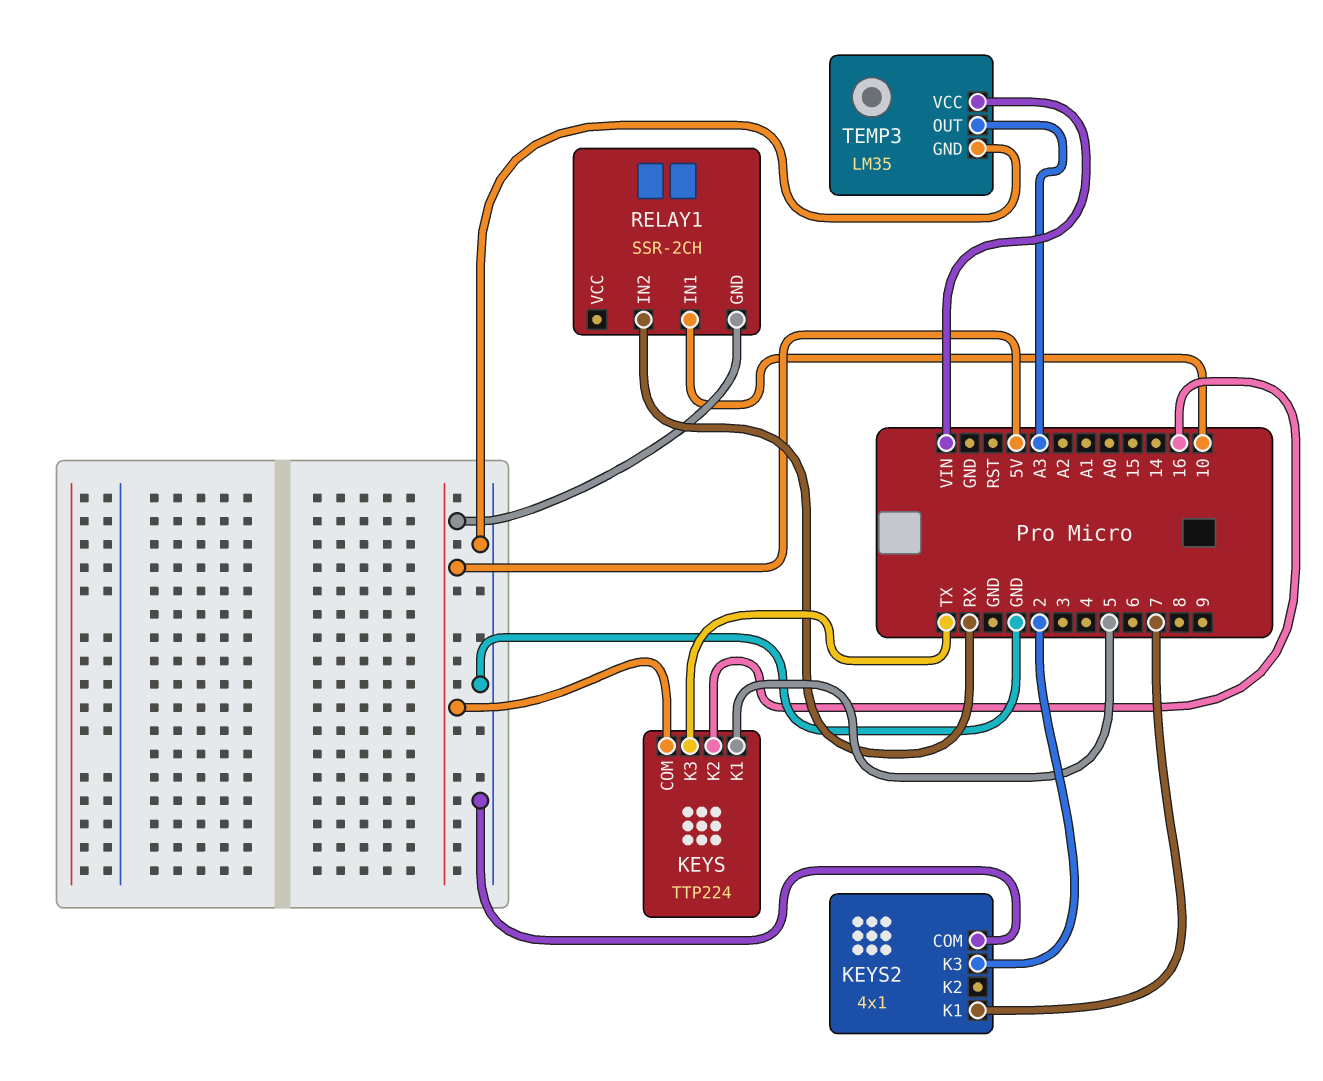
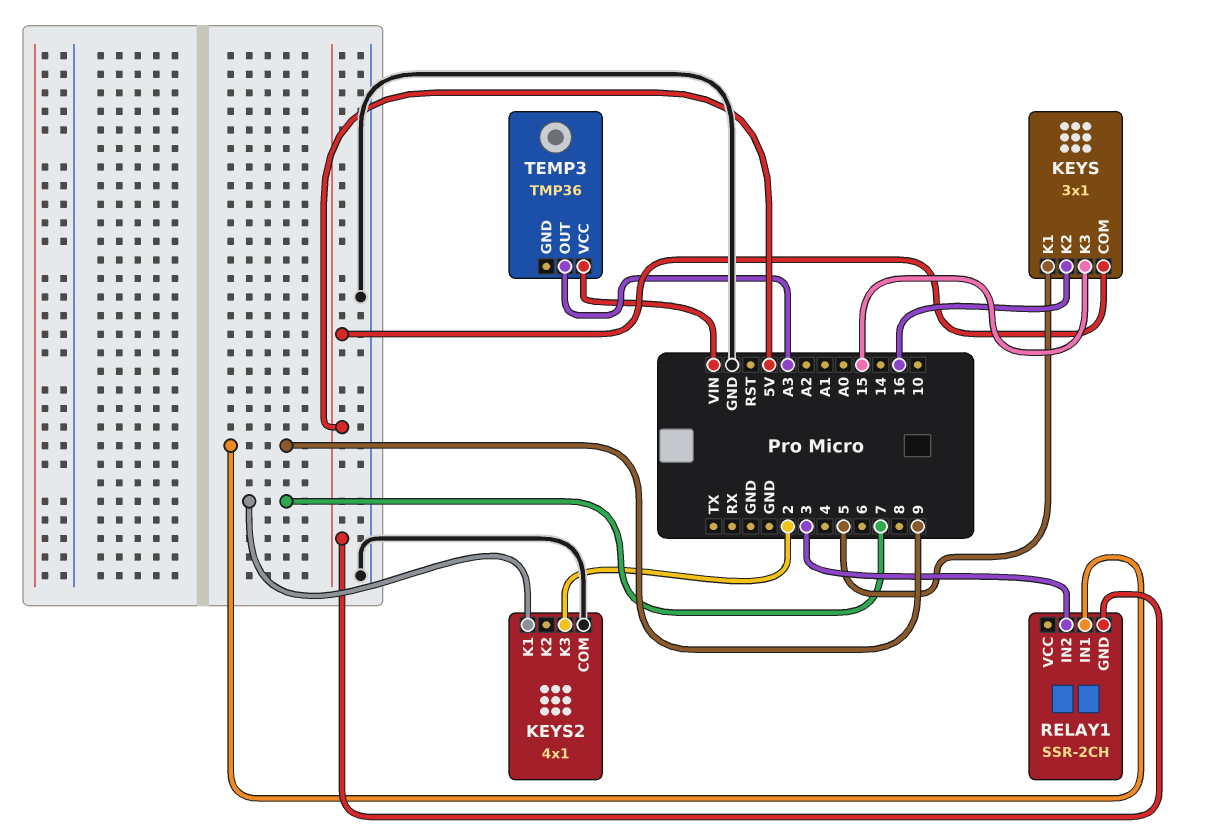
KEYS: TTP224 -> 3x1
KEYS pin K3: TX -> 15
RELAY1 pin IN1: 10 -> 9
RELAY1 pin IN2: RX -> 3
TEMP3: LM35 -> TMP36
TEMP3 pin GND: GND -> none

